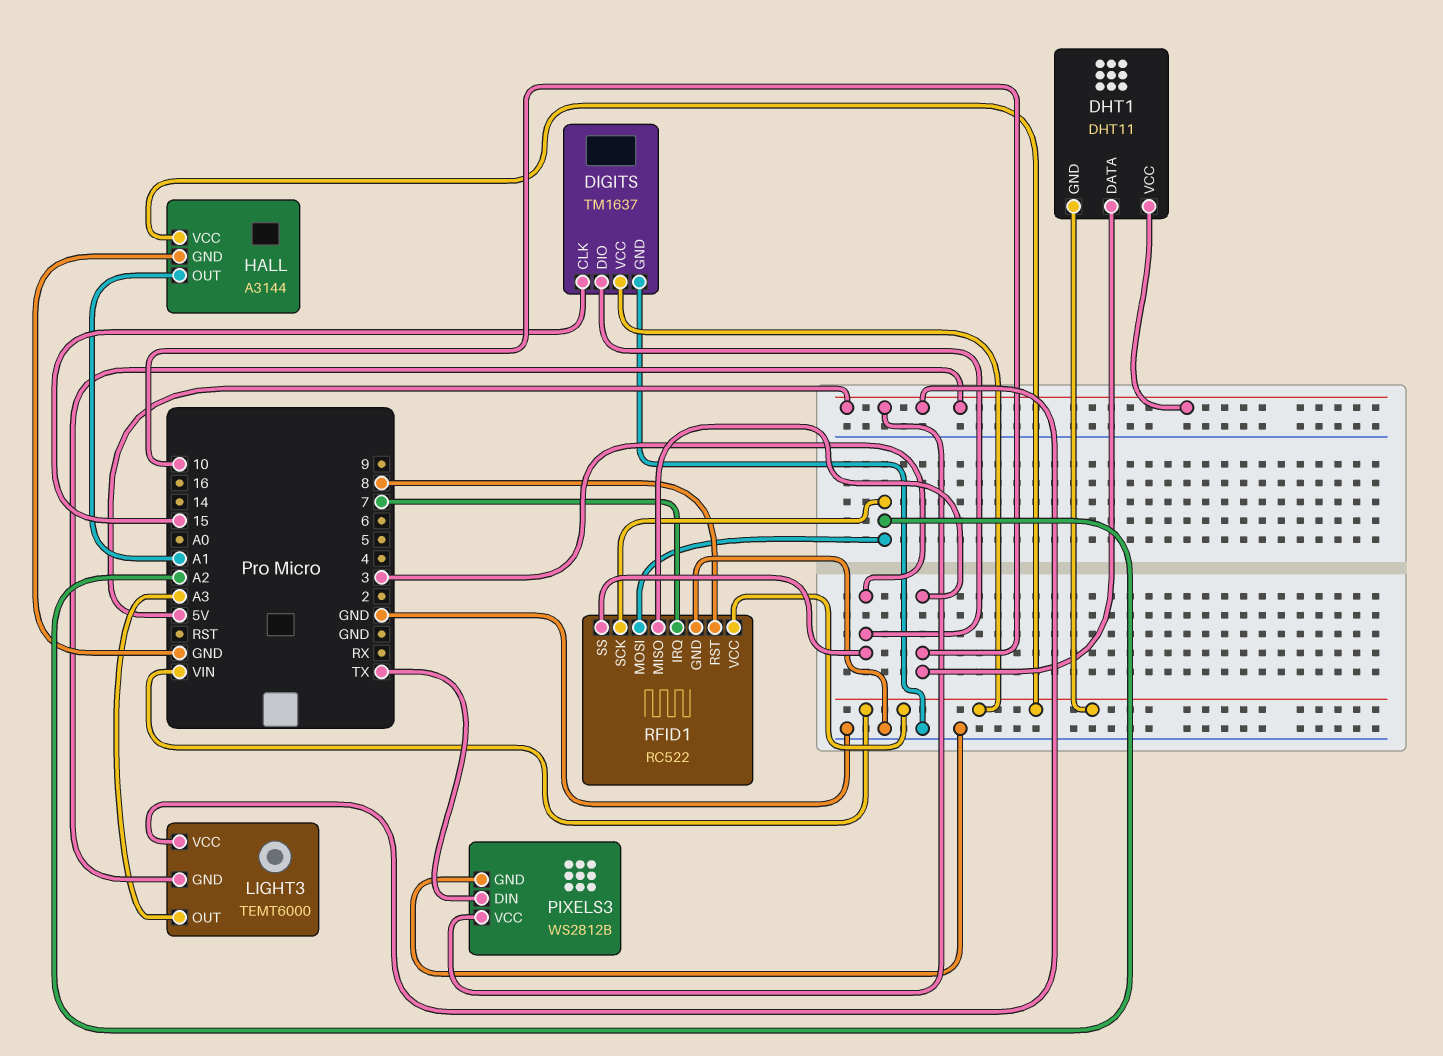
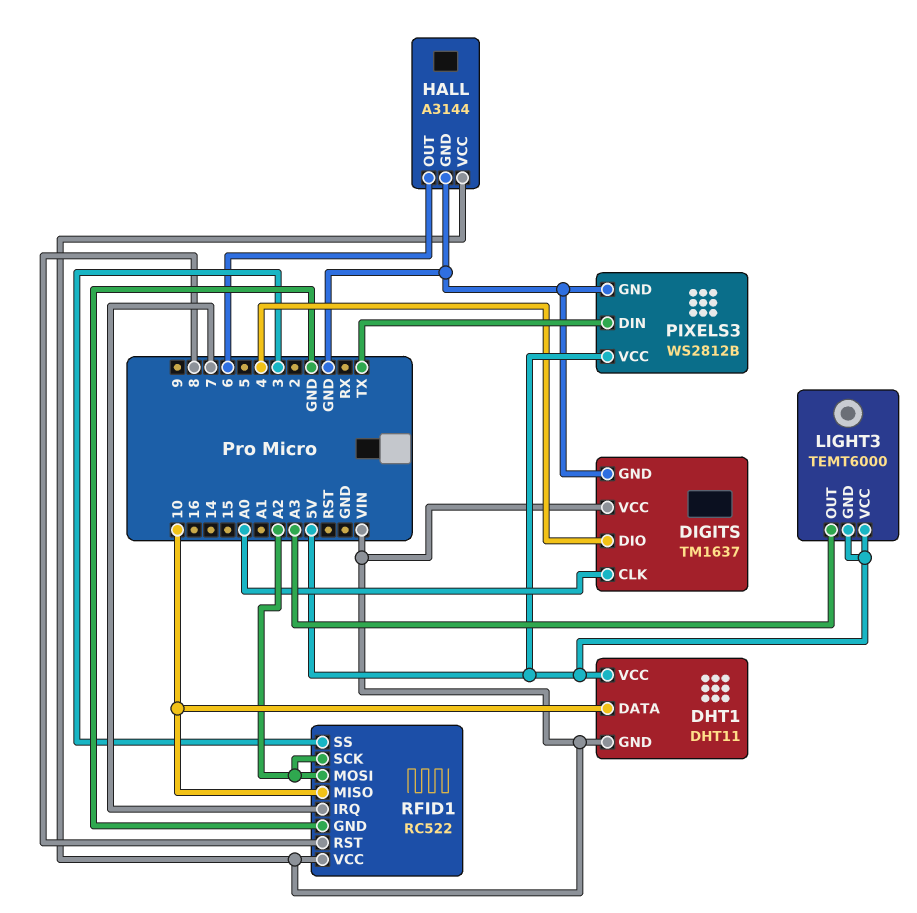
DIGITS pin CLK: 15 -> A0
DIGITS pin DIO: 3 -> 4
HALL pin OUT: A1 -> 6

